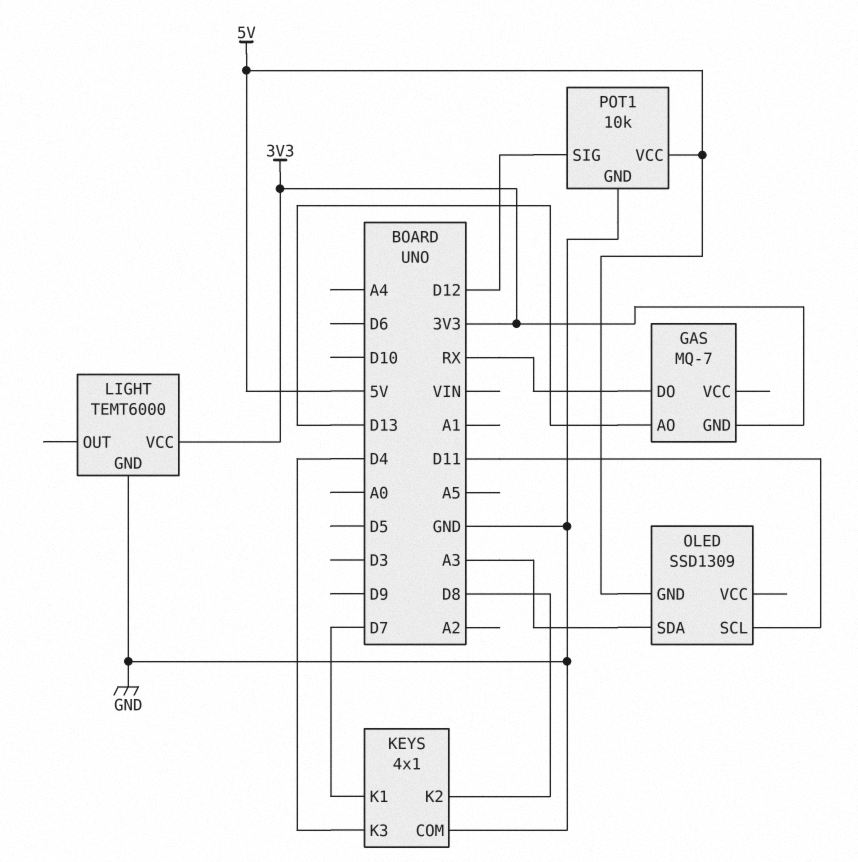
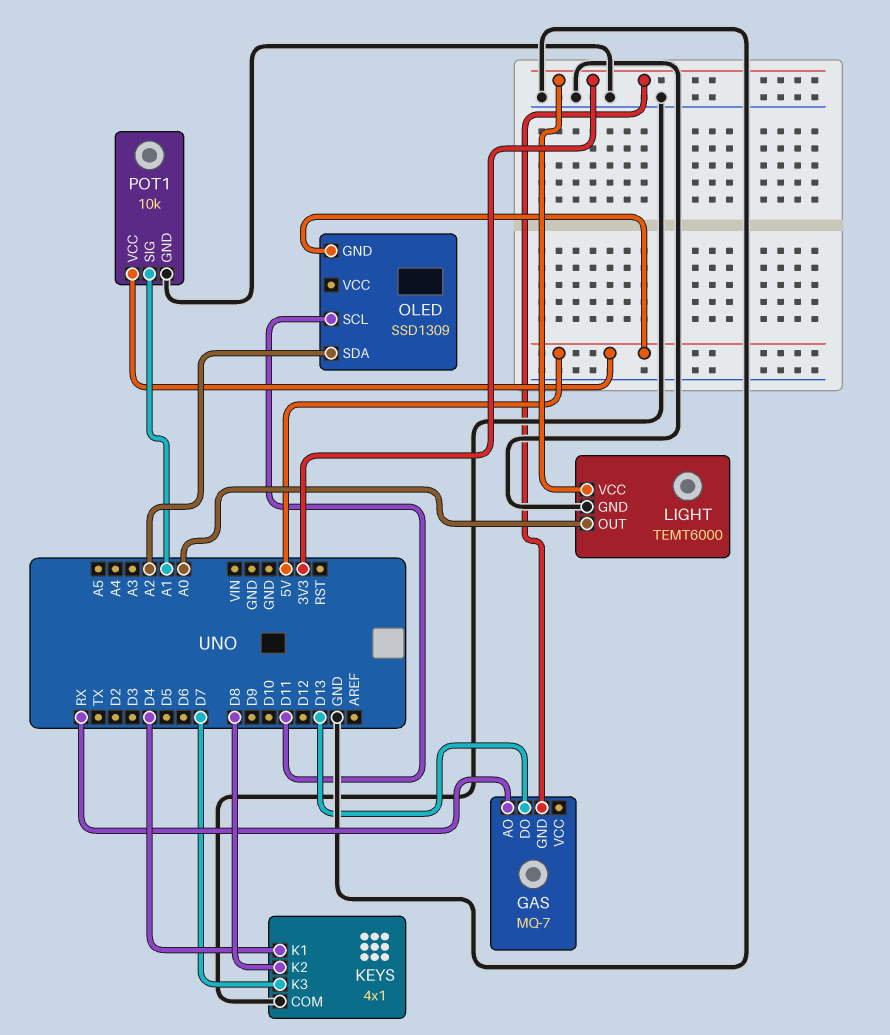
GAS pin AO: D13 -> RX
GAS pin DO: RX -> D13
KEYS pin K1: D7 -> D4
KEYS pin K3: D4 -> D7
LIGHT pin OUT: none -> A0
OLED pin SDA: A3 -> A2
POT1 pin SIG: D12 -> A1

